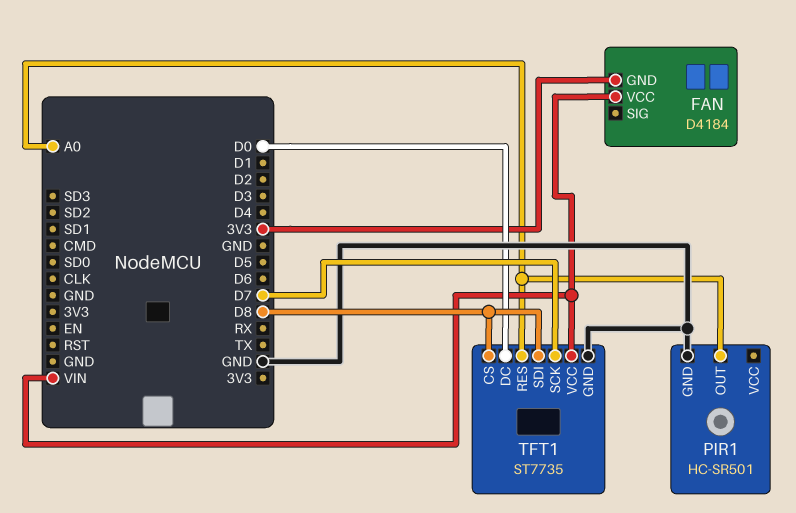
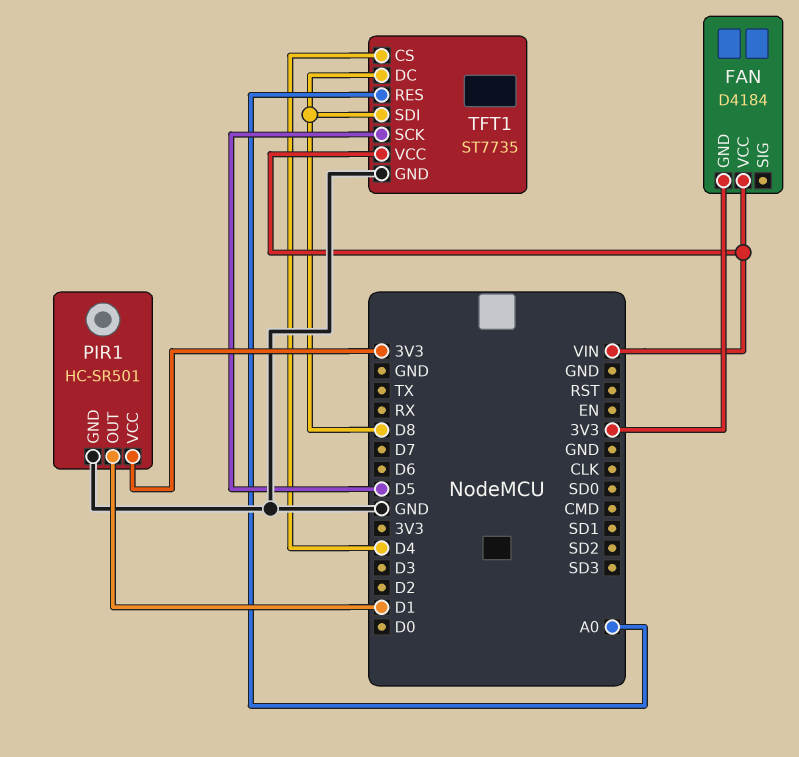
PIR1 pin OUT: A0 -> D1
PIR1 pin VCC: none -> 3V3
TFT1 pin CS: D8 -> D4
TFT1 pin DC: D0 -> D8
TFT1 pin SCK: D7 -> D5

